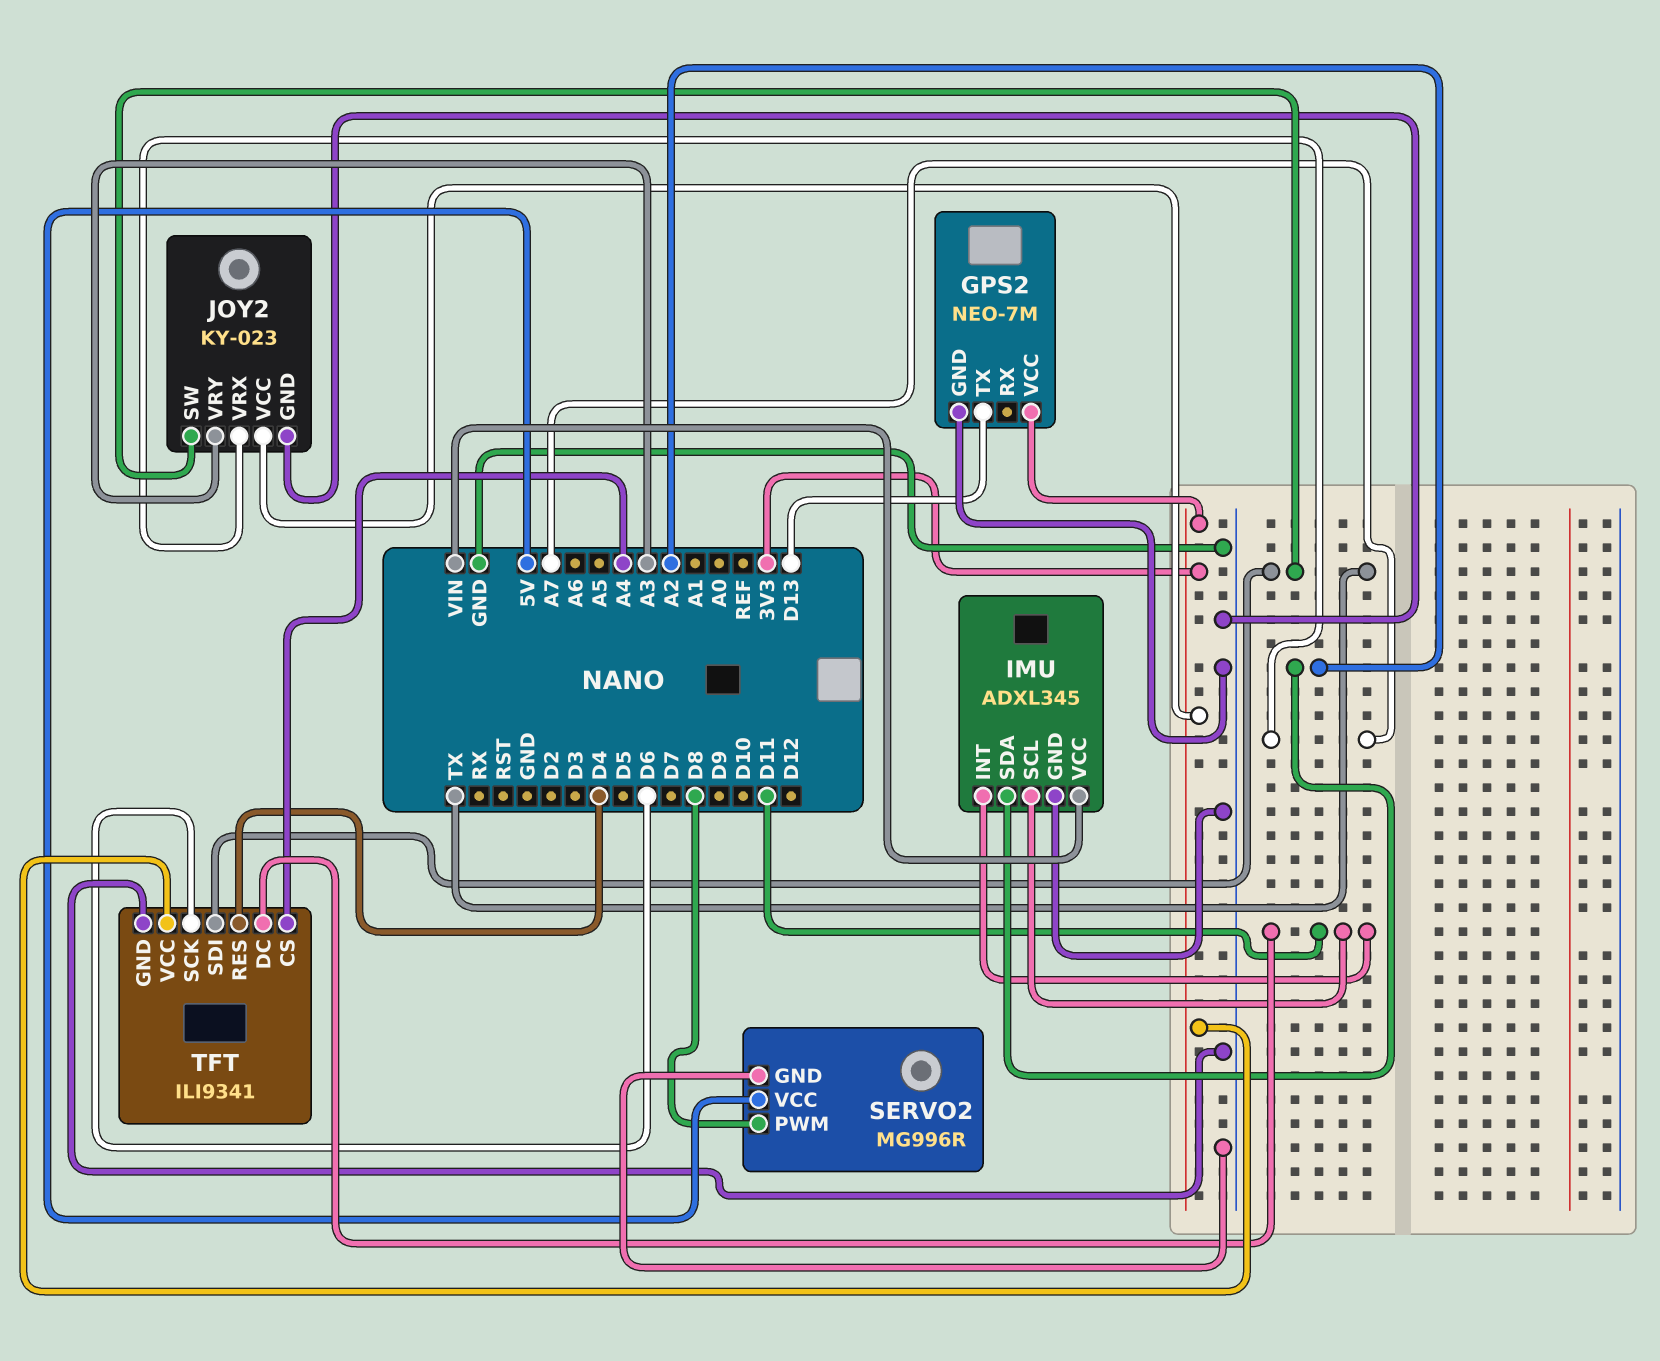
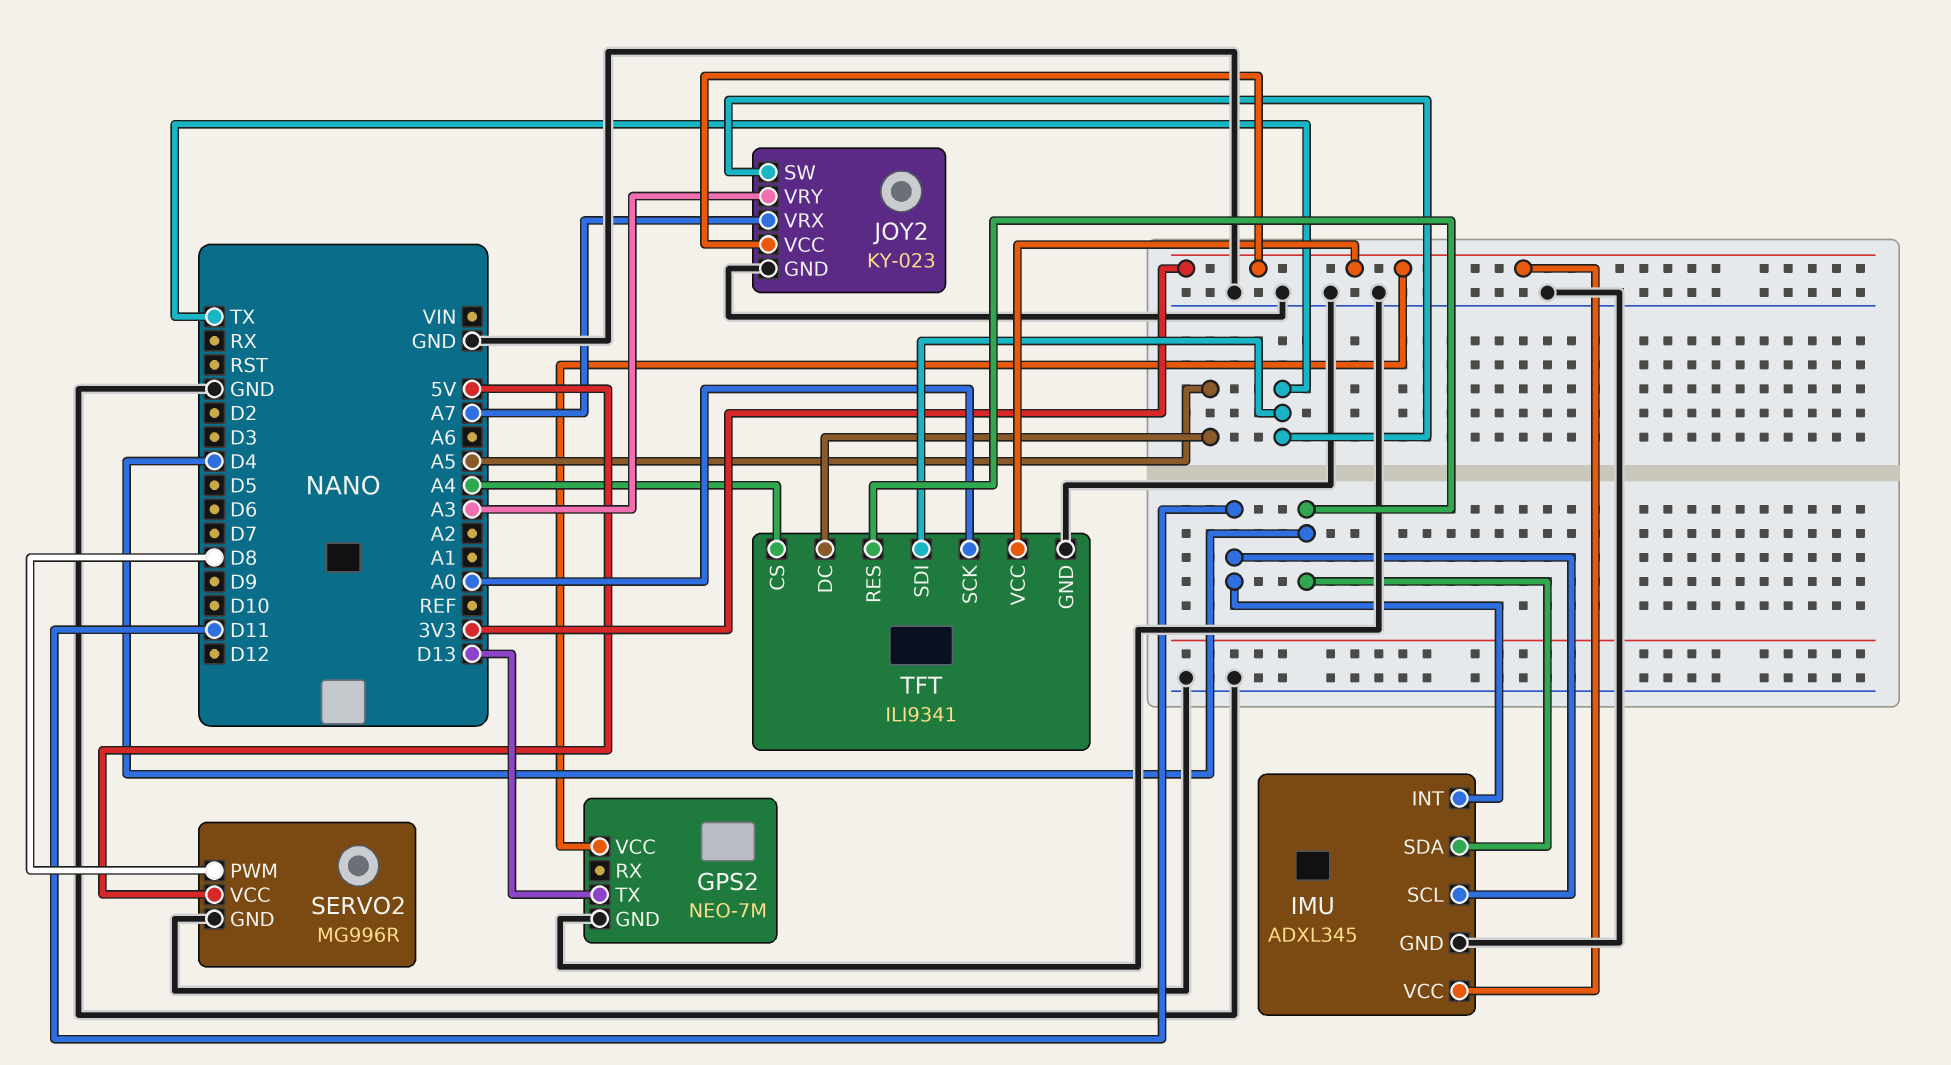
IMU pin SDA: A2 -> D4
IMU pin VCC: VIN -> 3V3
TFT pin DC: D11 -> A5
TFT pin SCK: D6 -> A0

